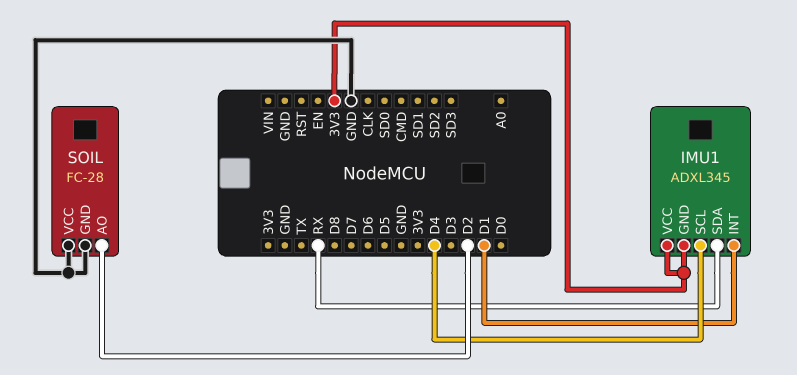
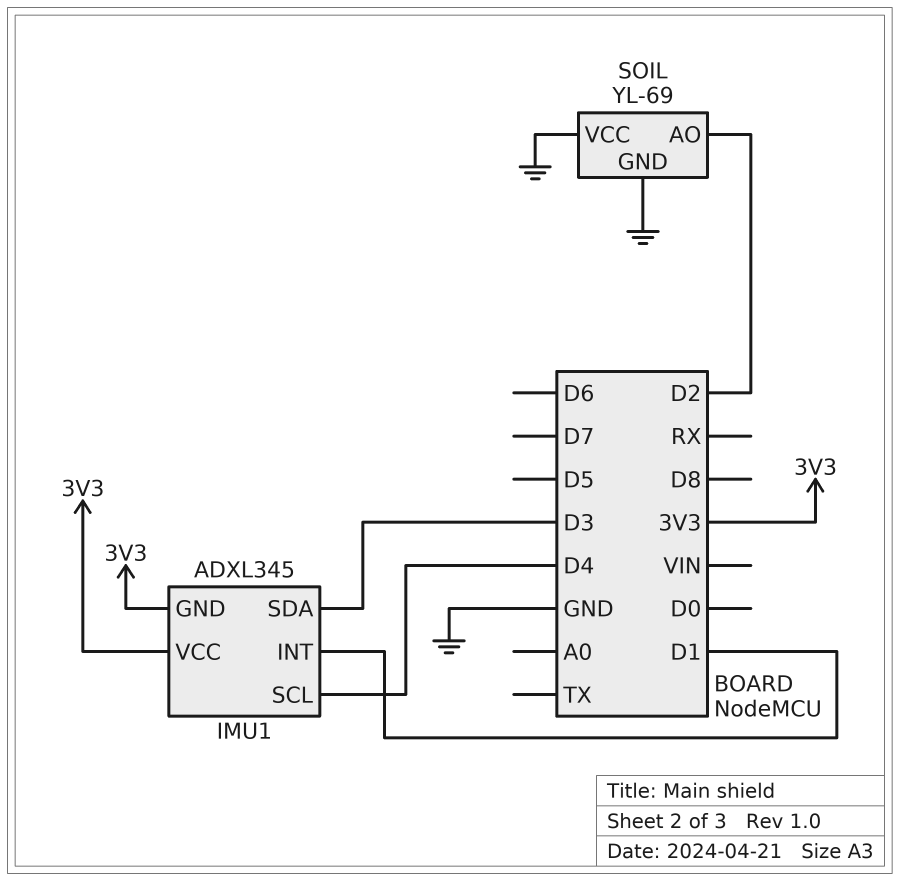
IMU1 pin SDA: RX -> D3
SOIL: FC-28 -> YL-69

